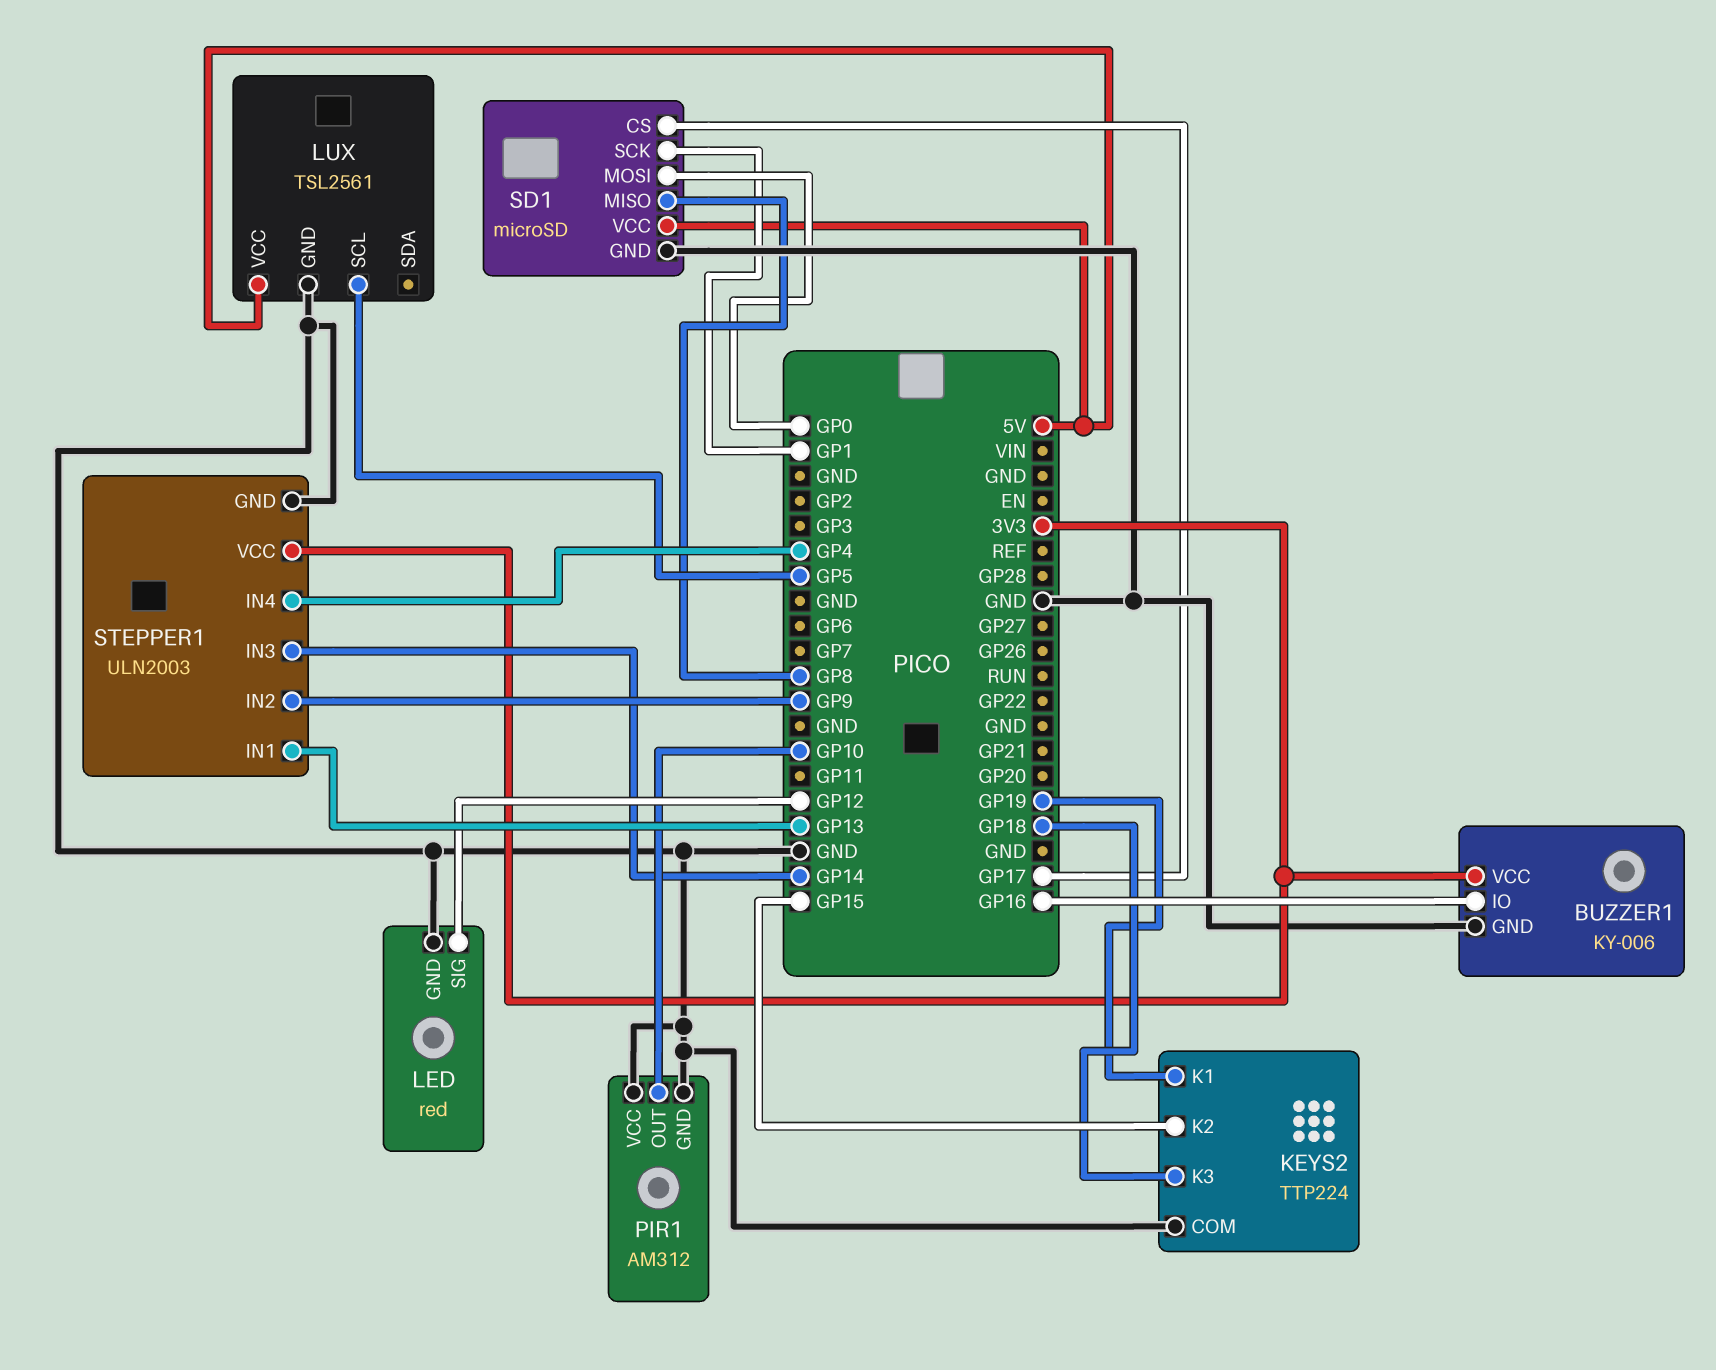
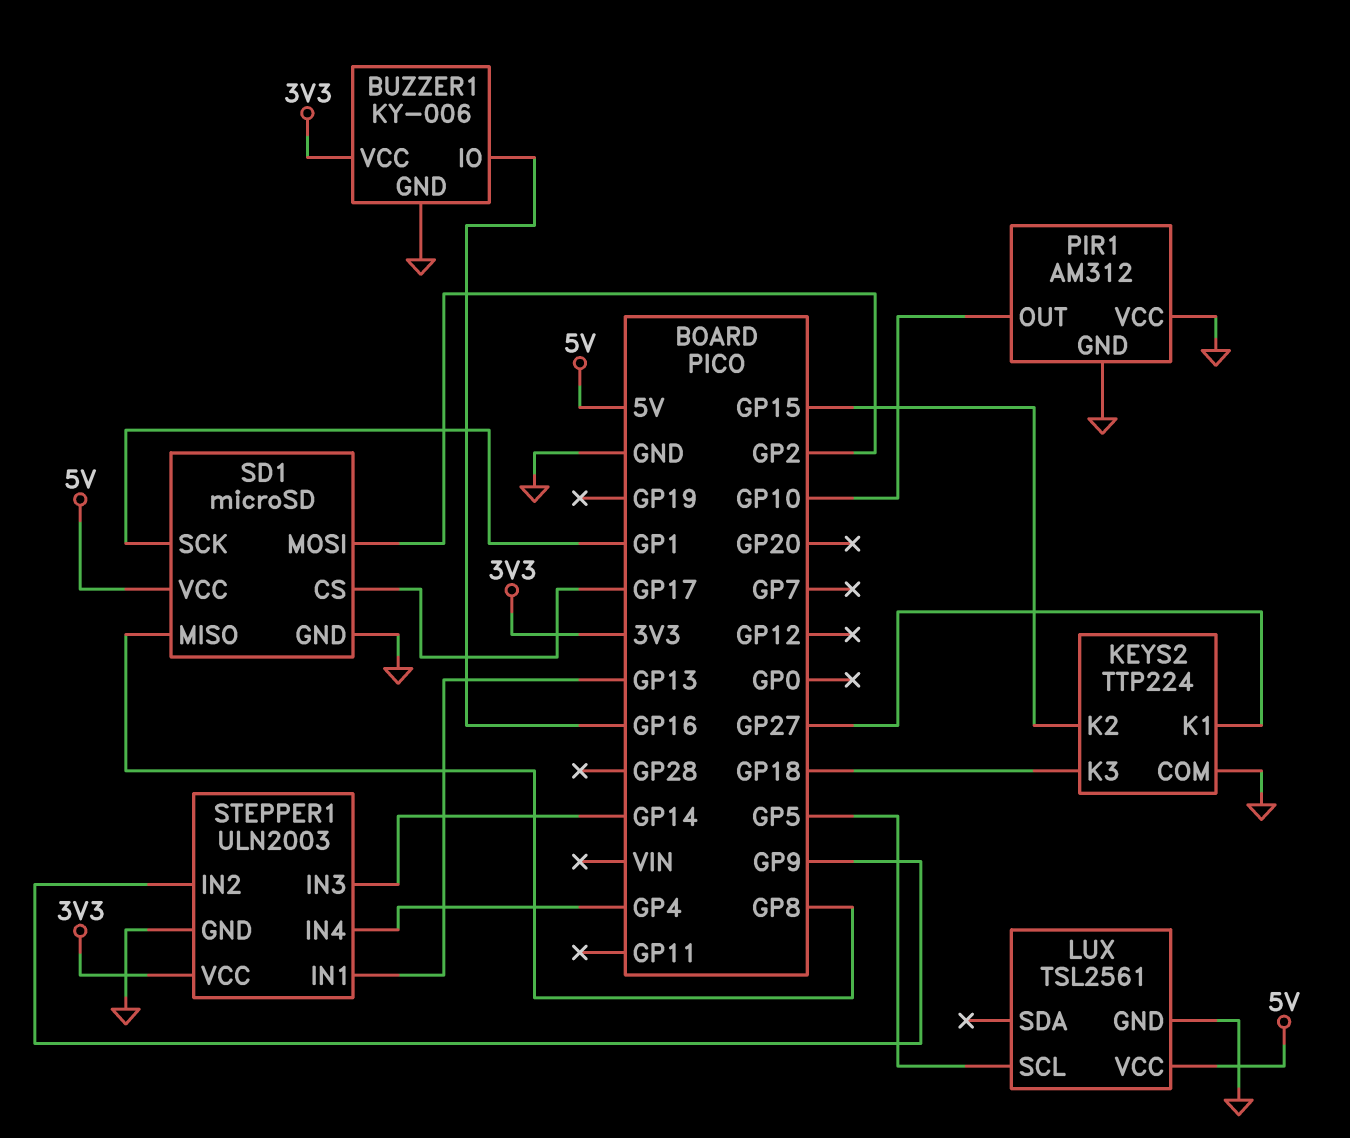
KEYS2 pin K1: GP19 -> GP27
LED: red -> none
LED pin GND: GND -> none
LED pin SIG: GP12 -> none
SD1 pin MOSI: GP0 -> GP2

